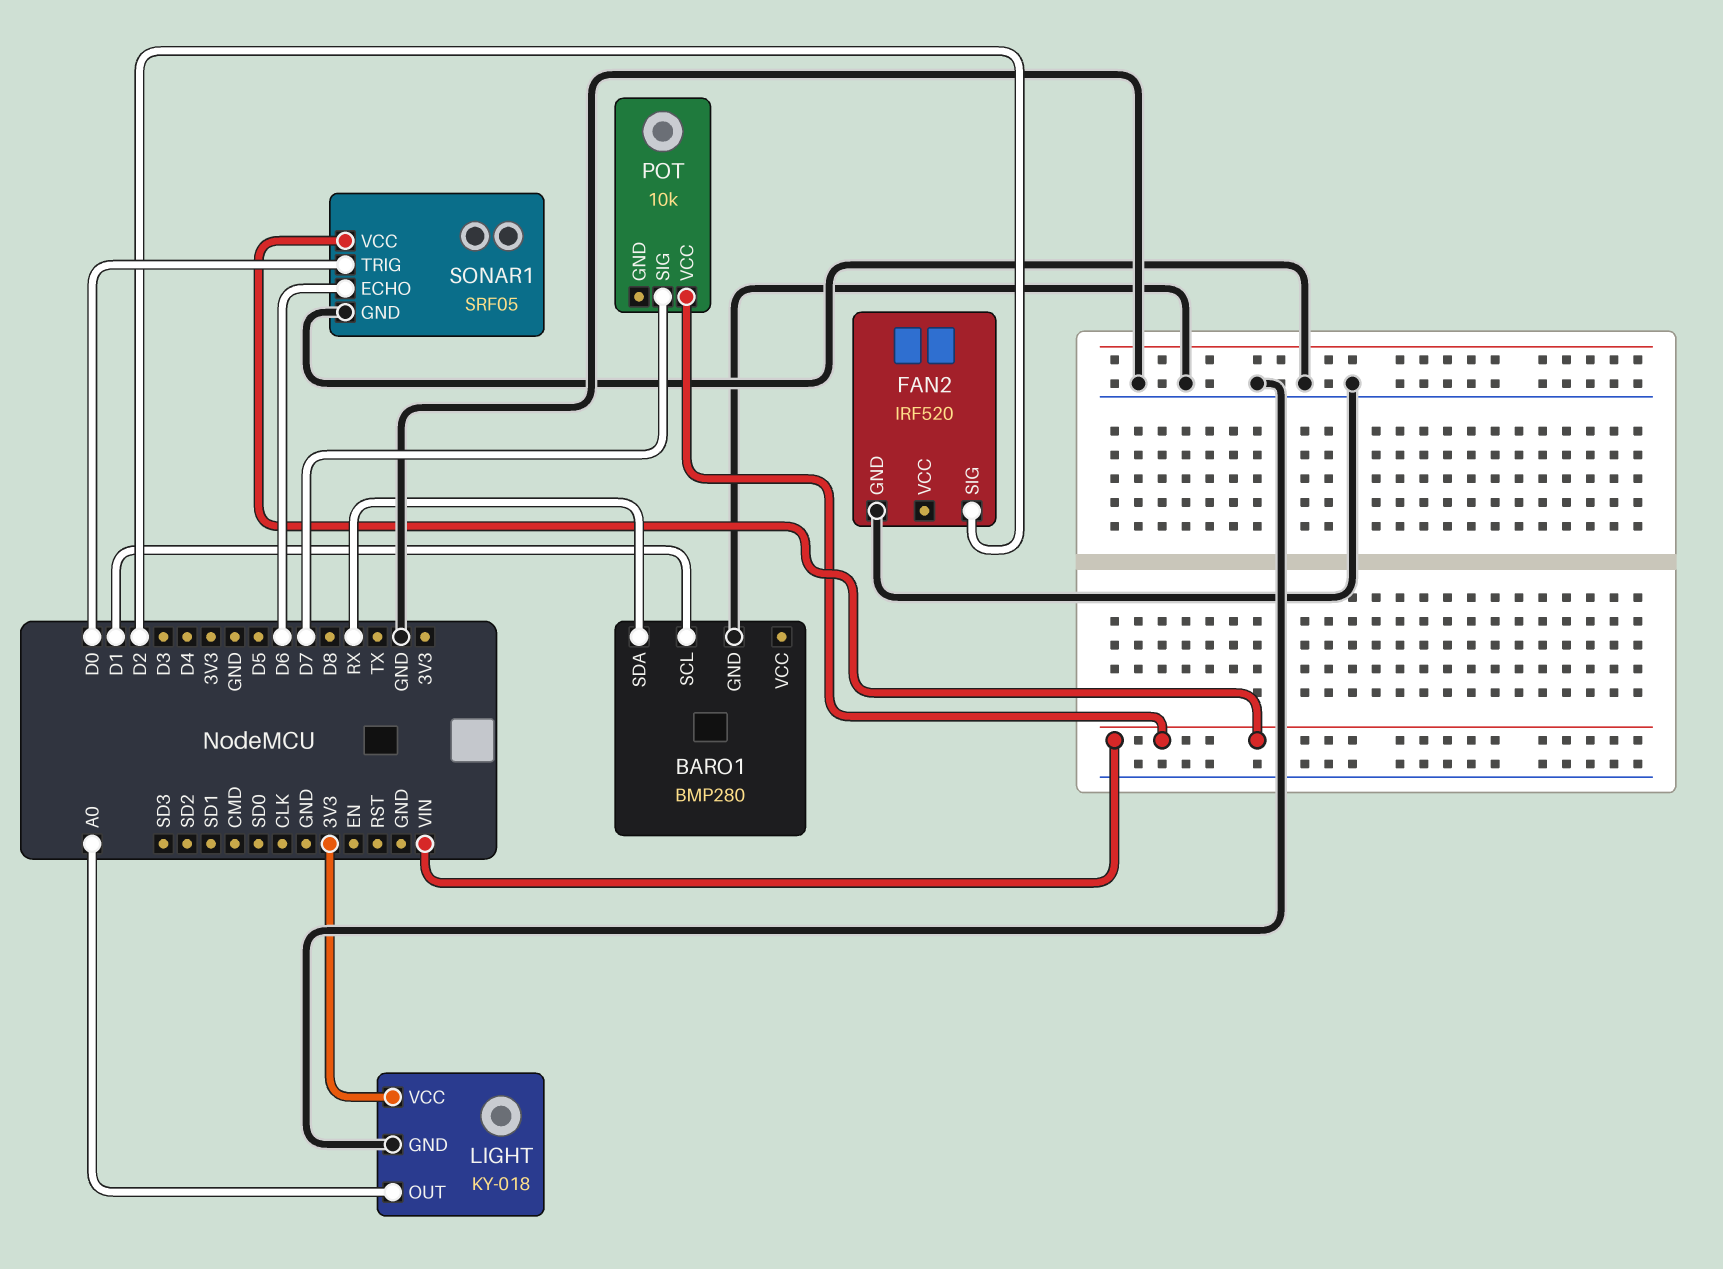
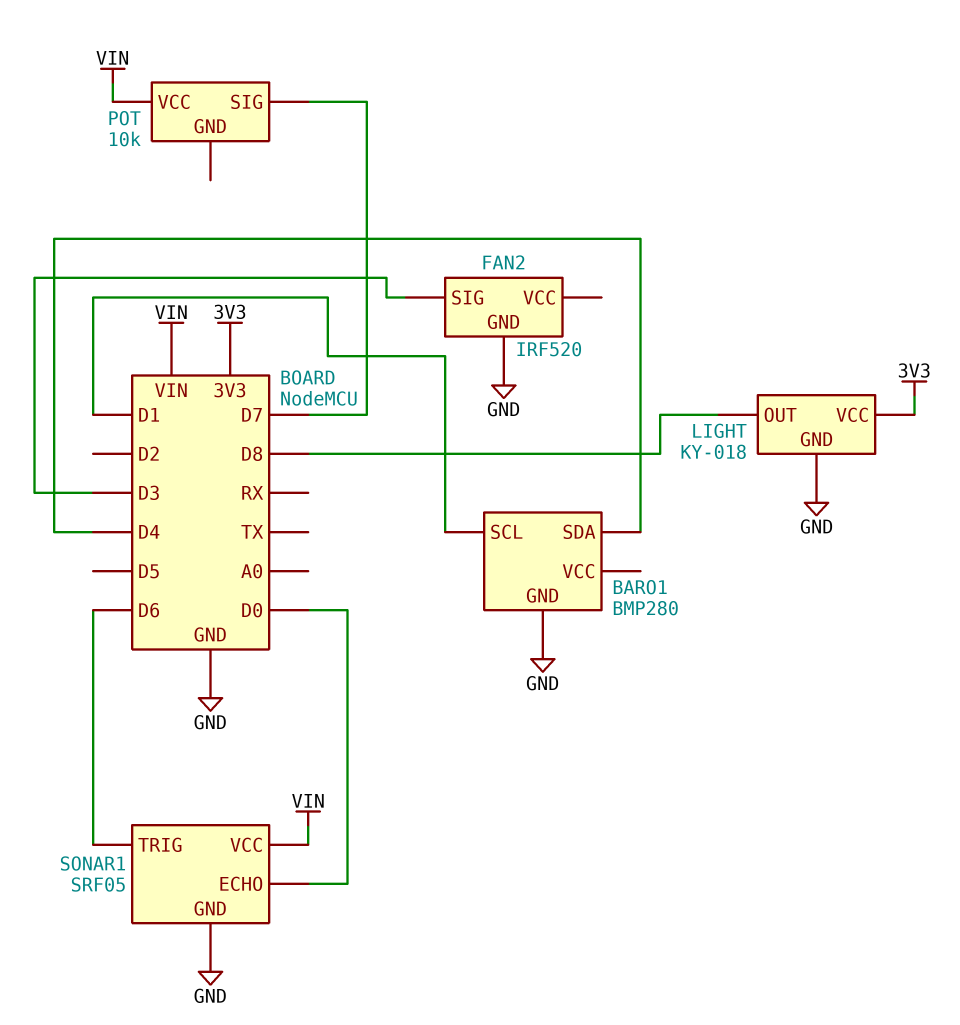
BARO1 pin SDA: RX -> D4
FAN2 pin SIG: D2 -> D3
LIGHT pin OUT: A0 -> D8
SONAR1 pin ECHO: D6 -> D0
SONAR1 pin TRIG: D0 -> D6

